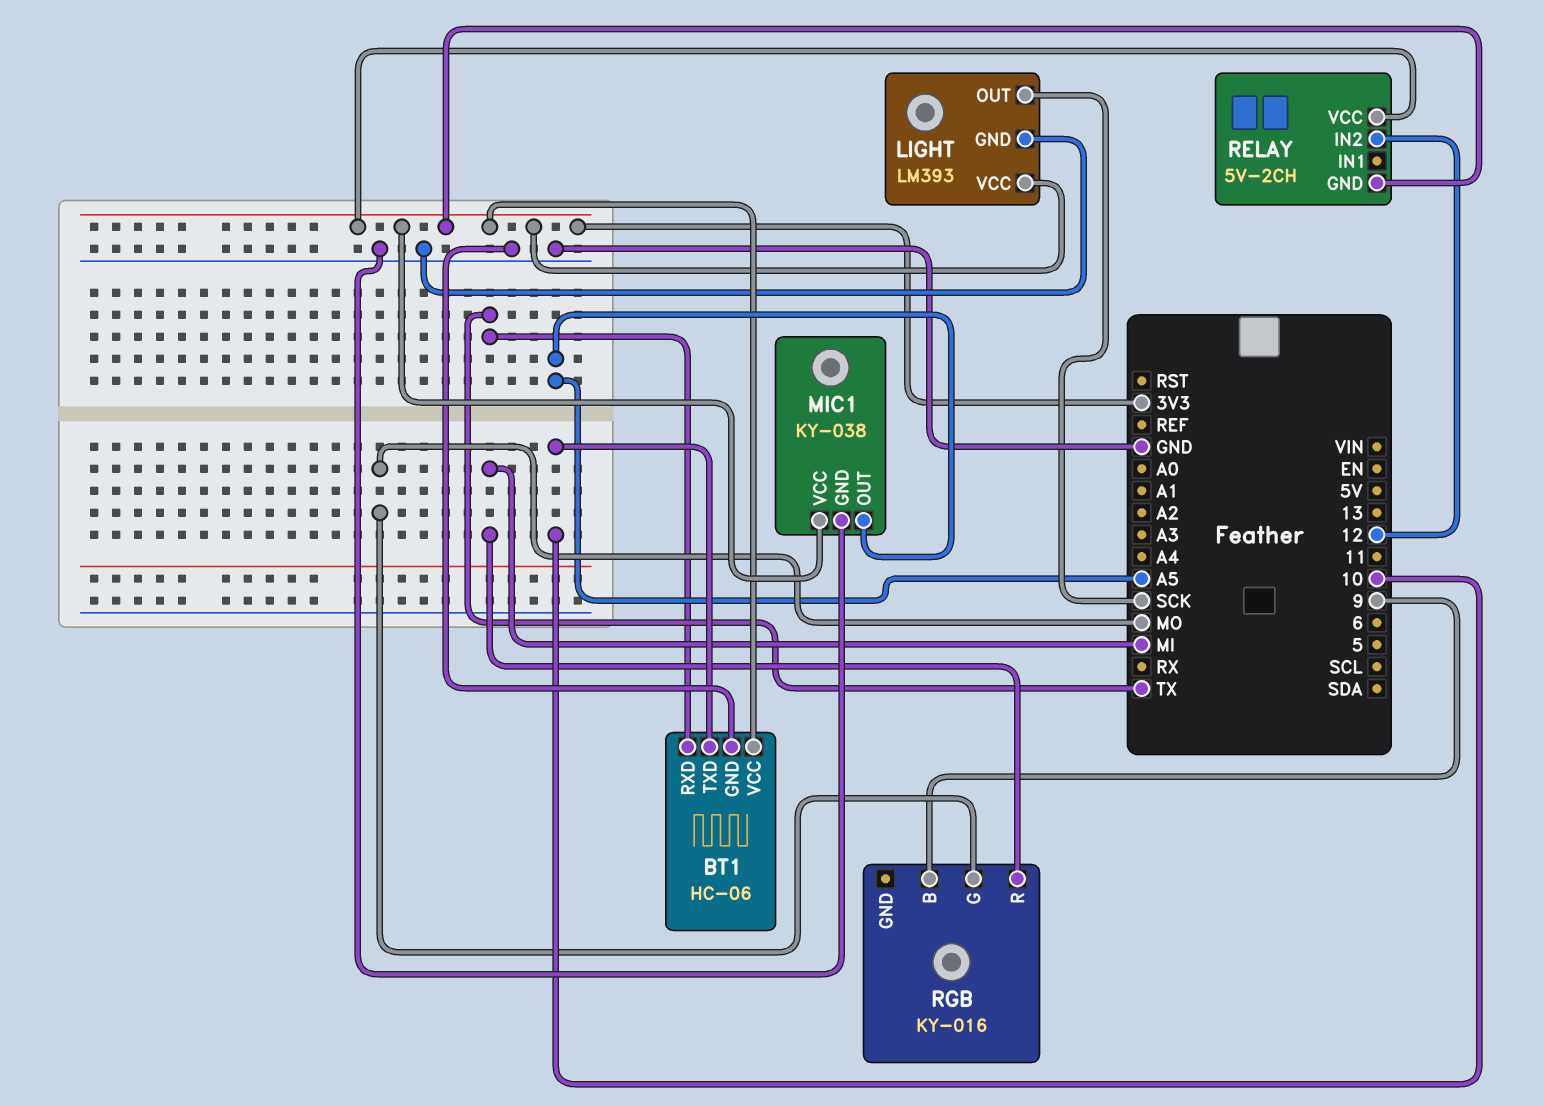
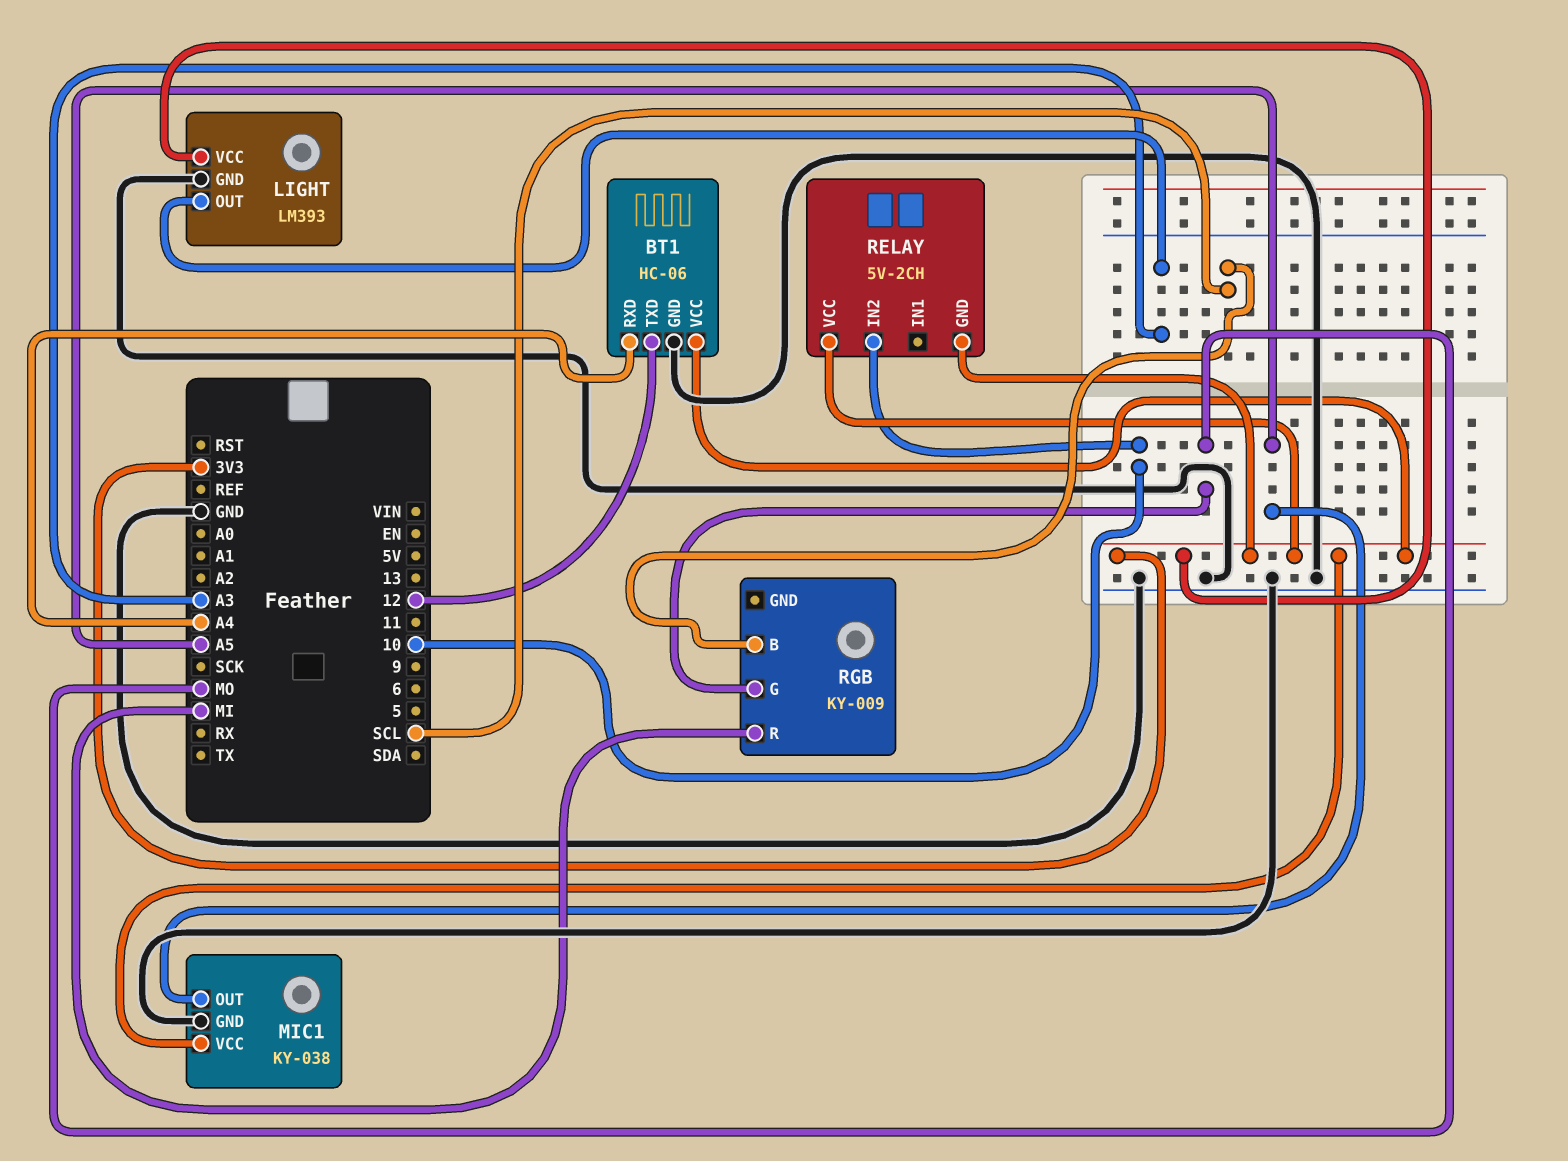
BT1 pin RXD: TX -> A4
BT1 pin TXD: 10 -> 12
LIGHT pin OUT: SCK -> A3
RELAY pin IN2: 12 -> 10
RGB: KY-016 -> KY-009
RGB pin B: 9 -> SCL

